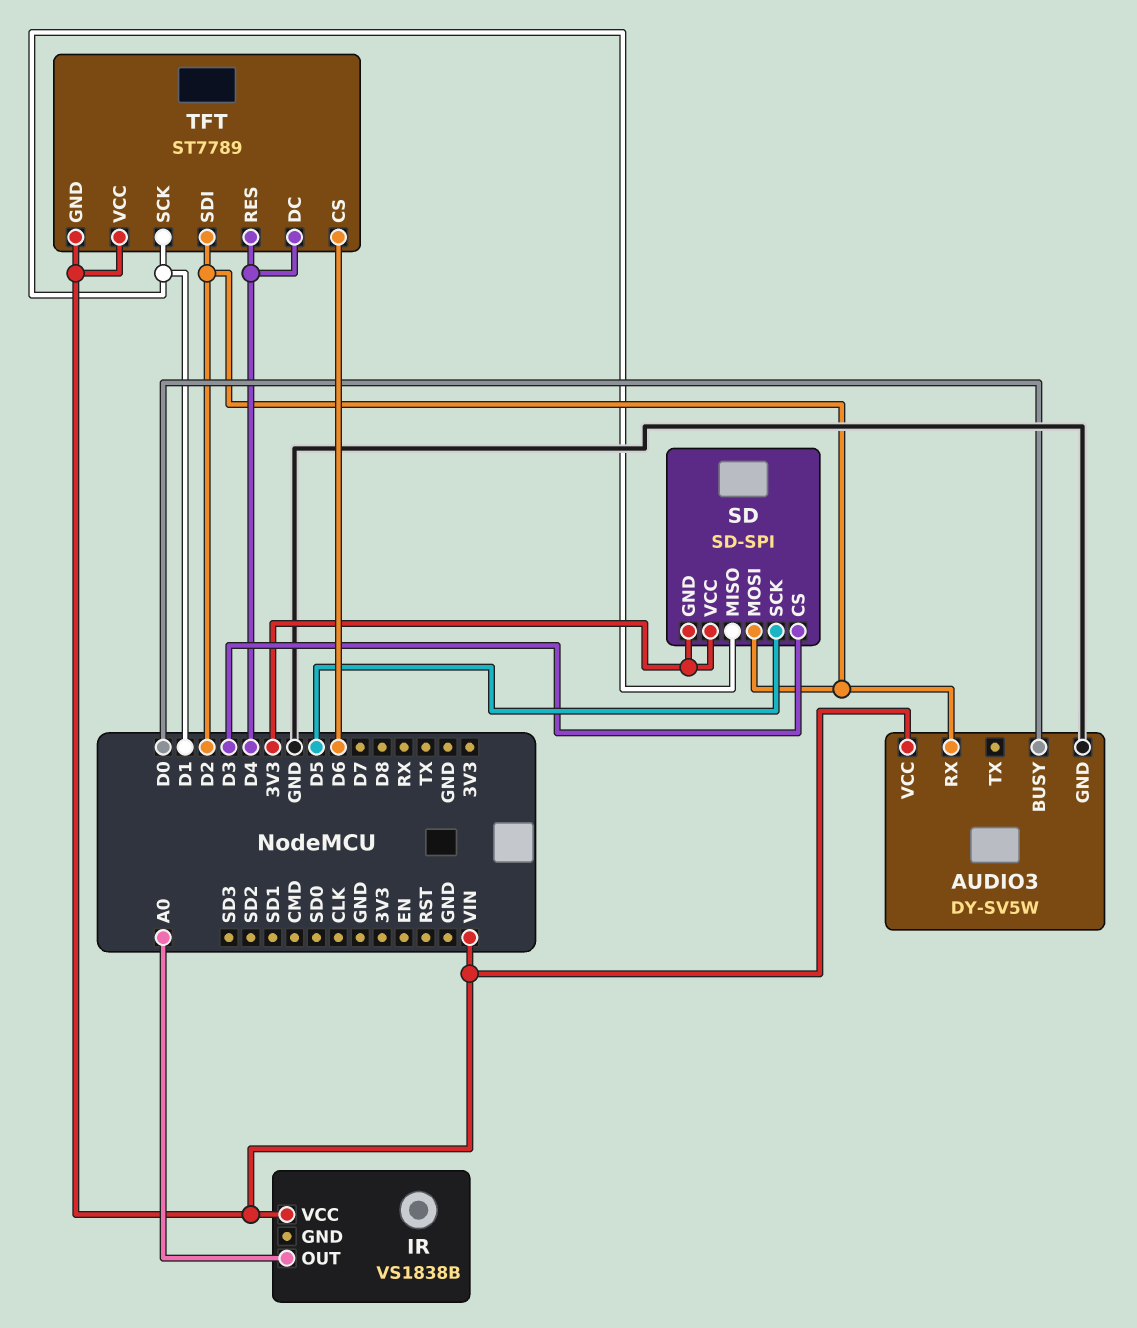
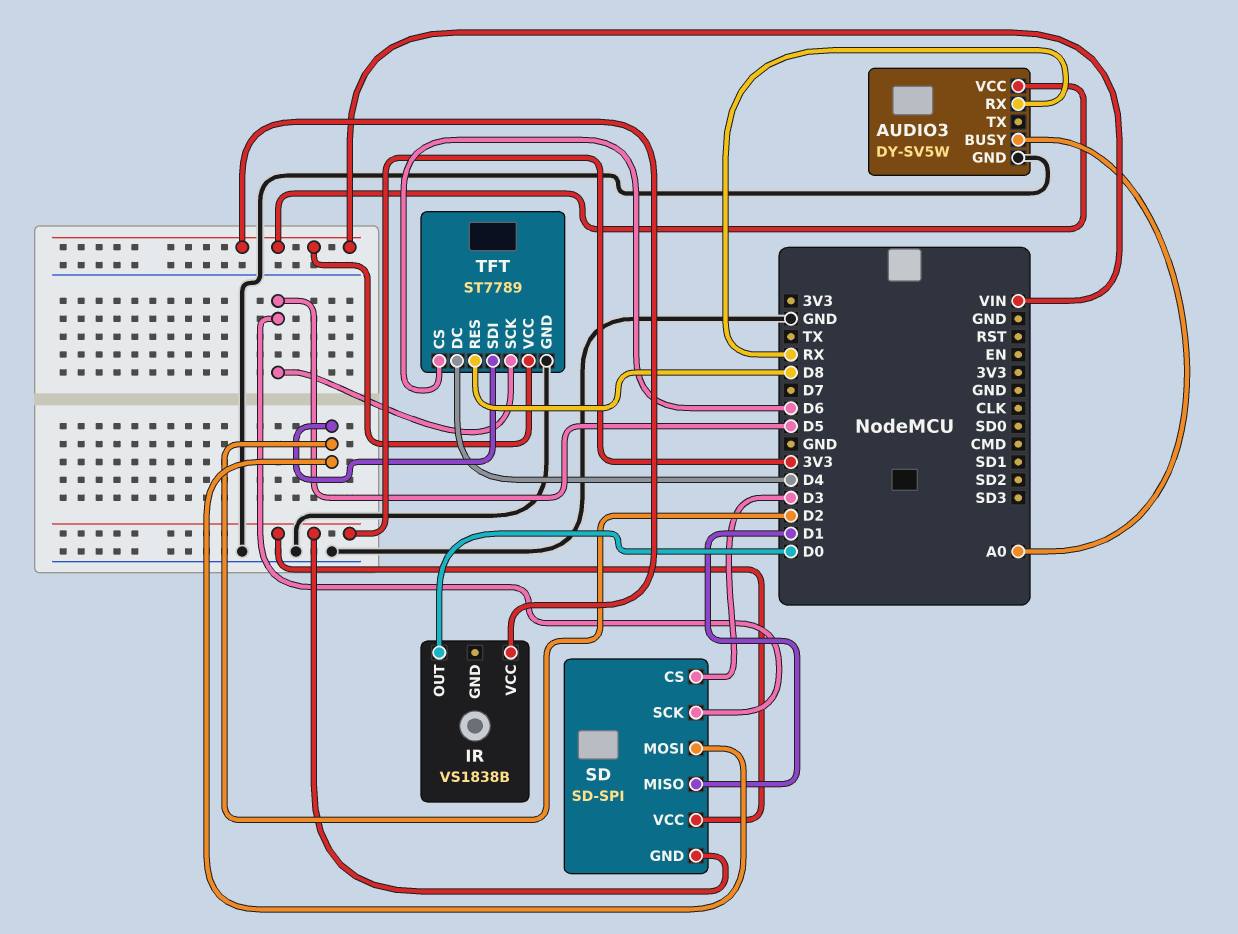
AUDIO3 pin BUSY: D0 -> A0
AUDIO3 pin RX: D2 -> RX
IR pin OUT: A0 -> D0
TFT pin GND: VIN -> GND
TFT pin RES: D4 -> D8
TFT pin SCK: D1 -> D5

